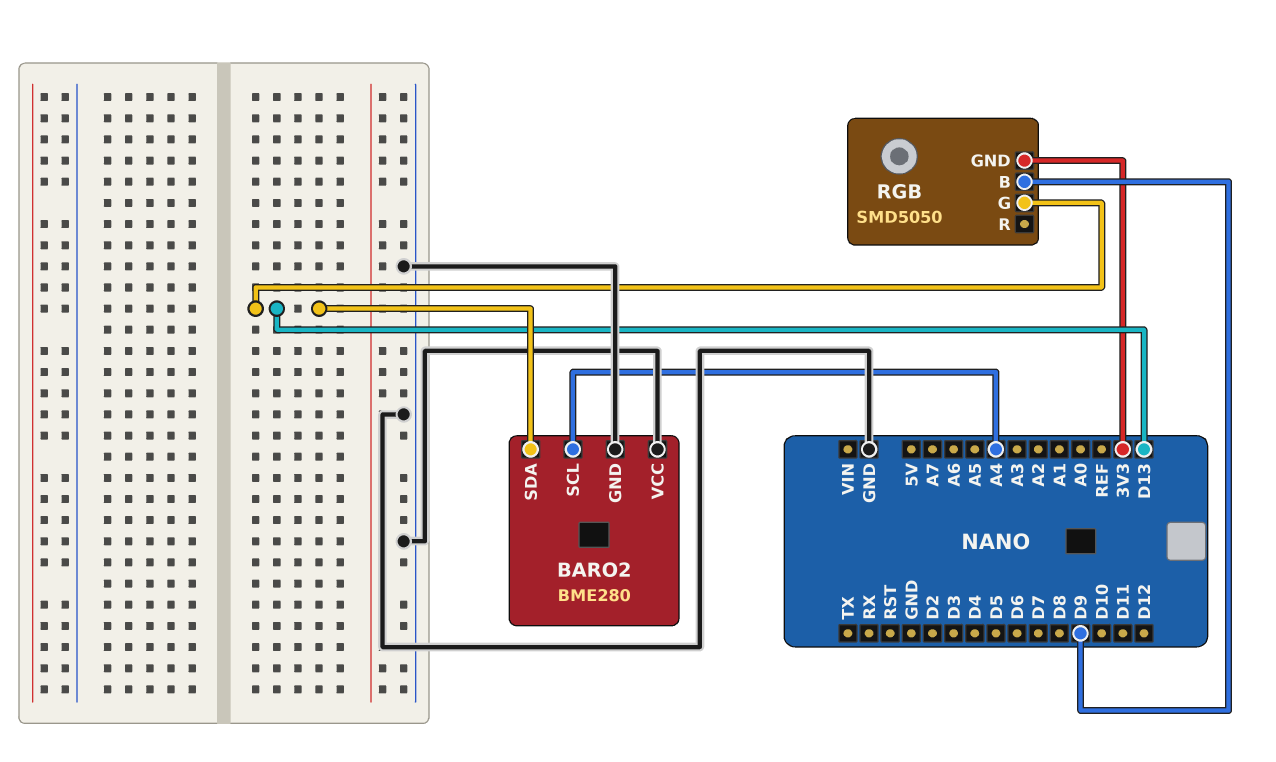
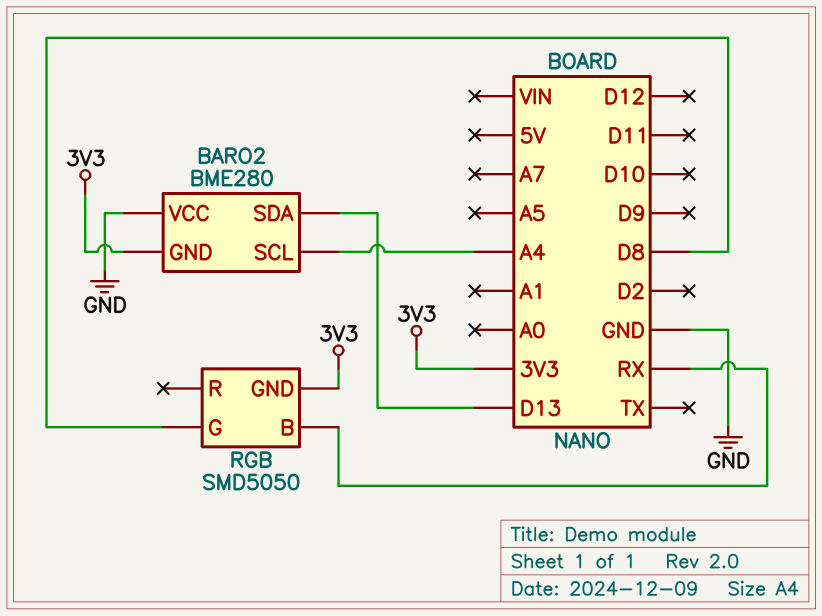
BARO2 pin GND: GND -> 3V3
RGB pin B: D9 -> RX
RGB pin G: D13 -> D8

